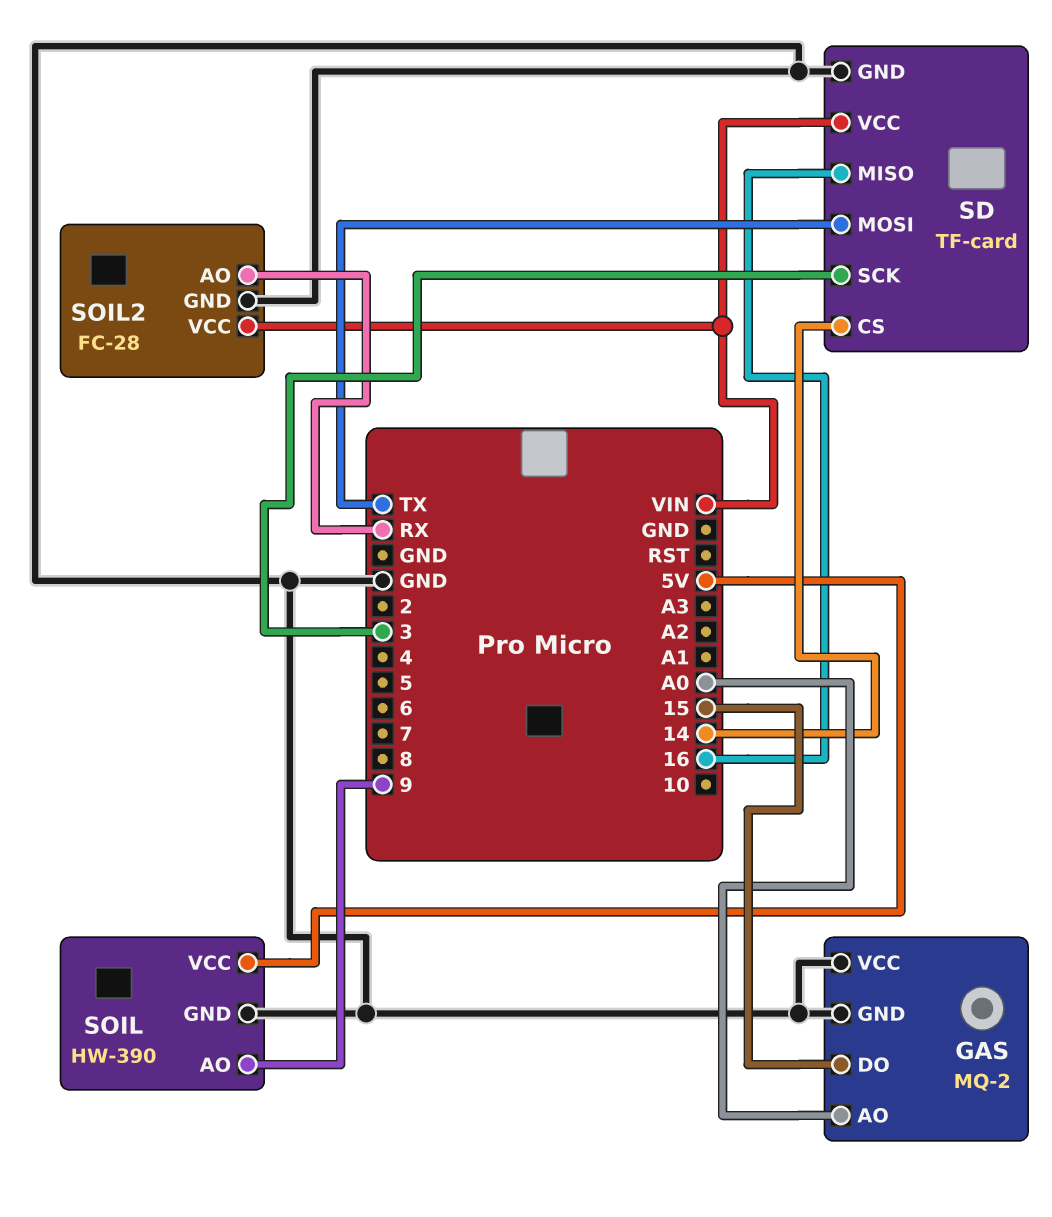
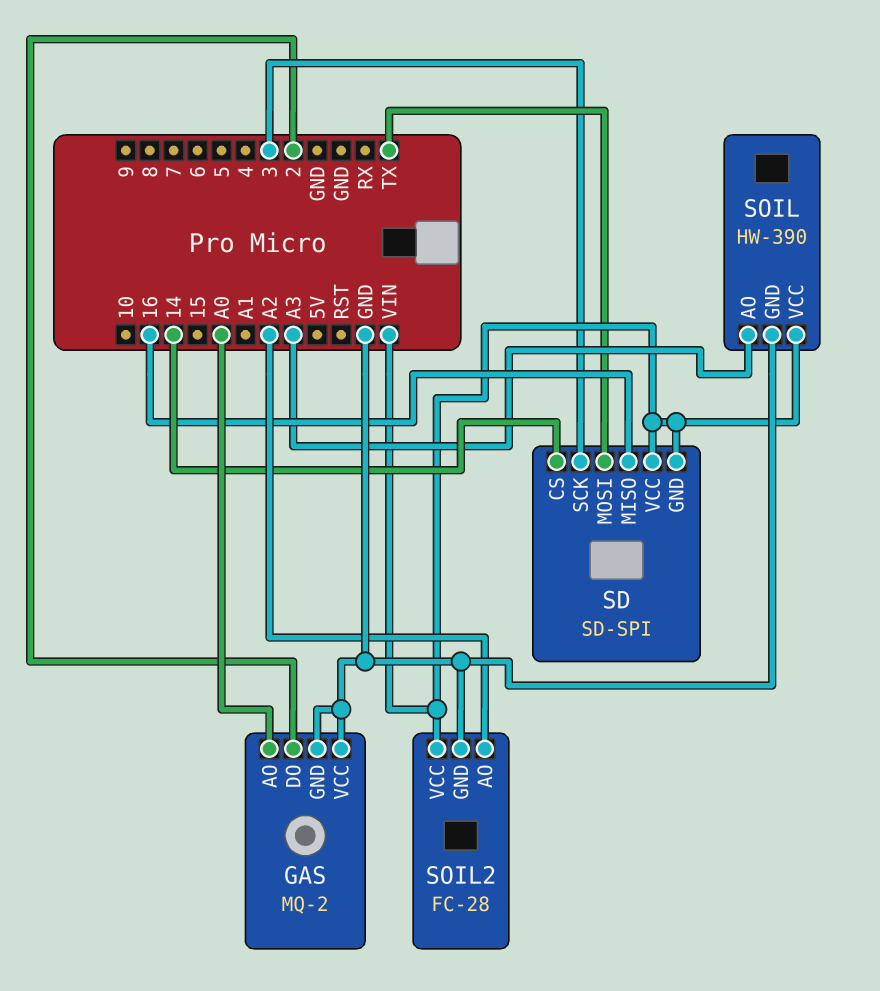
GAS pin DO: 15 -> 2
SD: TF-card -> SD-SPI
SD pin GND: GND -> VIN
SOIL pin AO: 9 -> A3
SOIL pin VCC: 5V -> VIN
SOIL2 pin AO: RX -> A2

